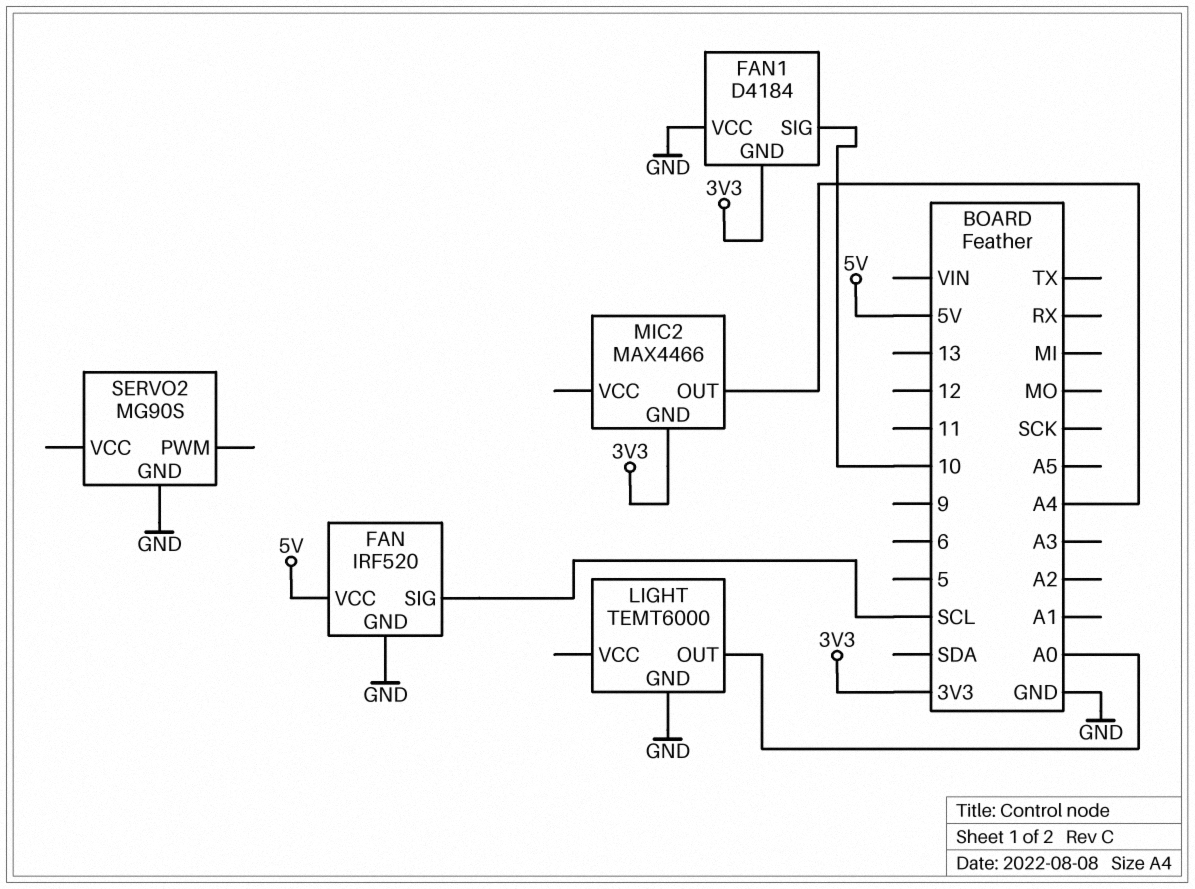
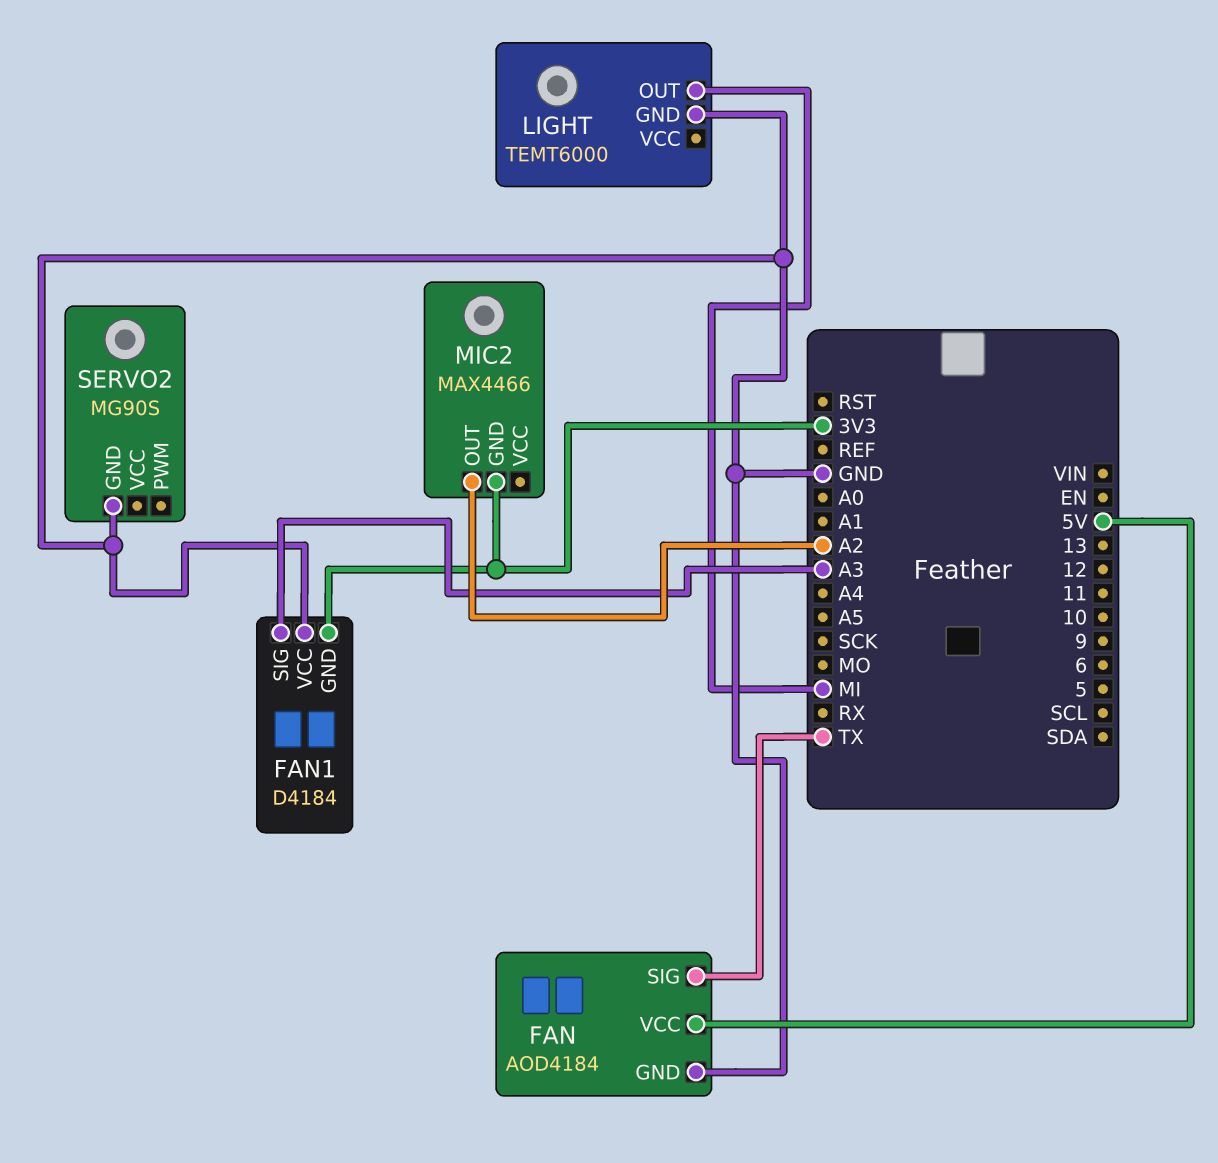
FAN: IRF520 -> AOD4184
FAN pin SIG: SCL -> TX
FAN1 pin SIG: 10 -> A3
LIGHT pin OUT: A0 -> MI
MIC2 pin OUT: A4 -> A2

